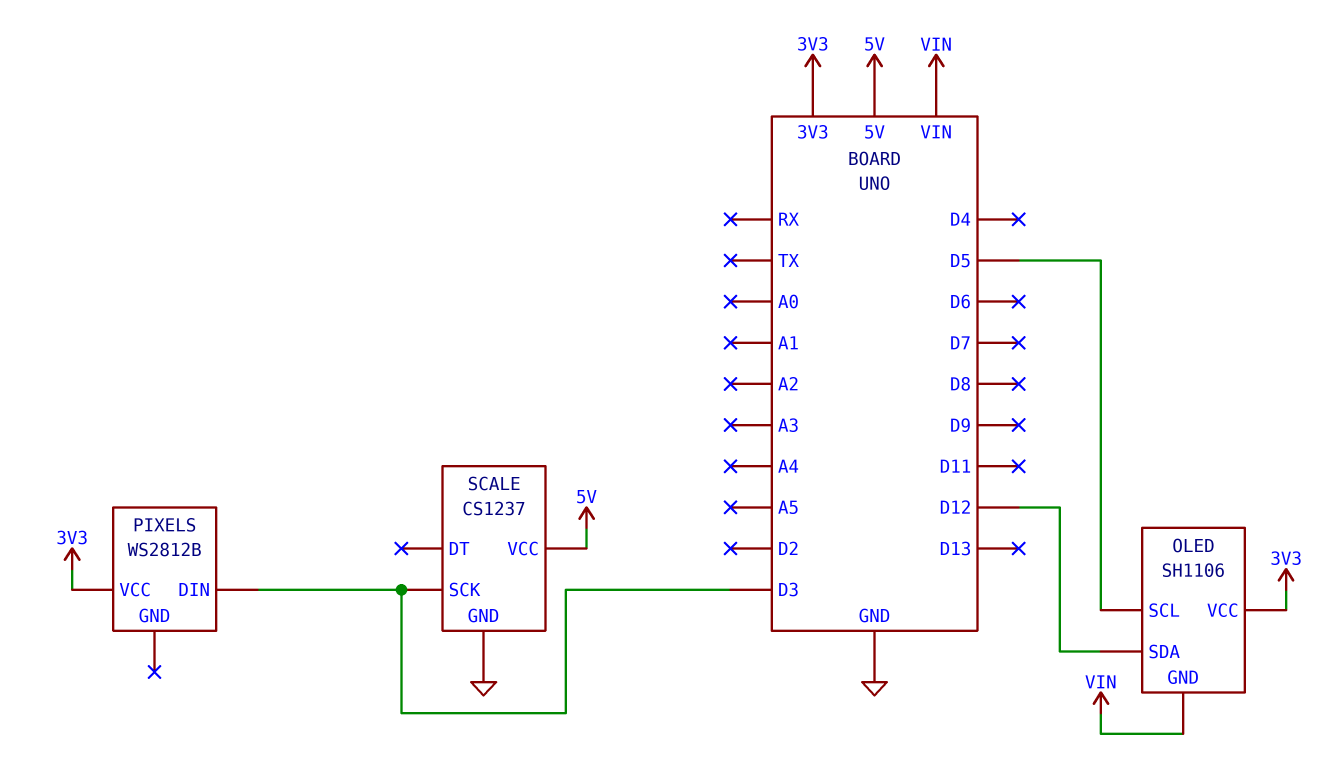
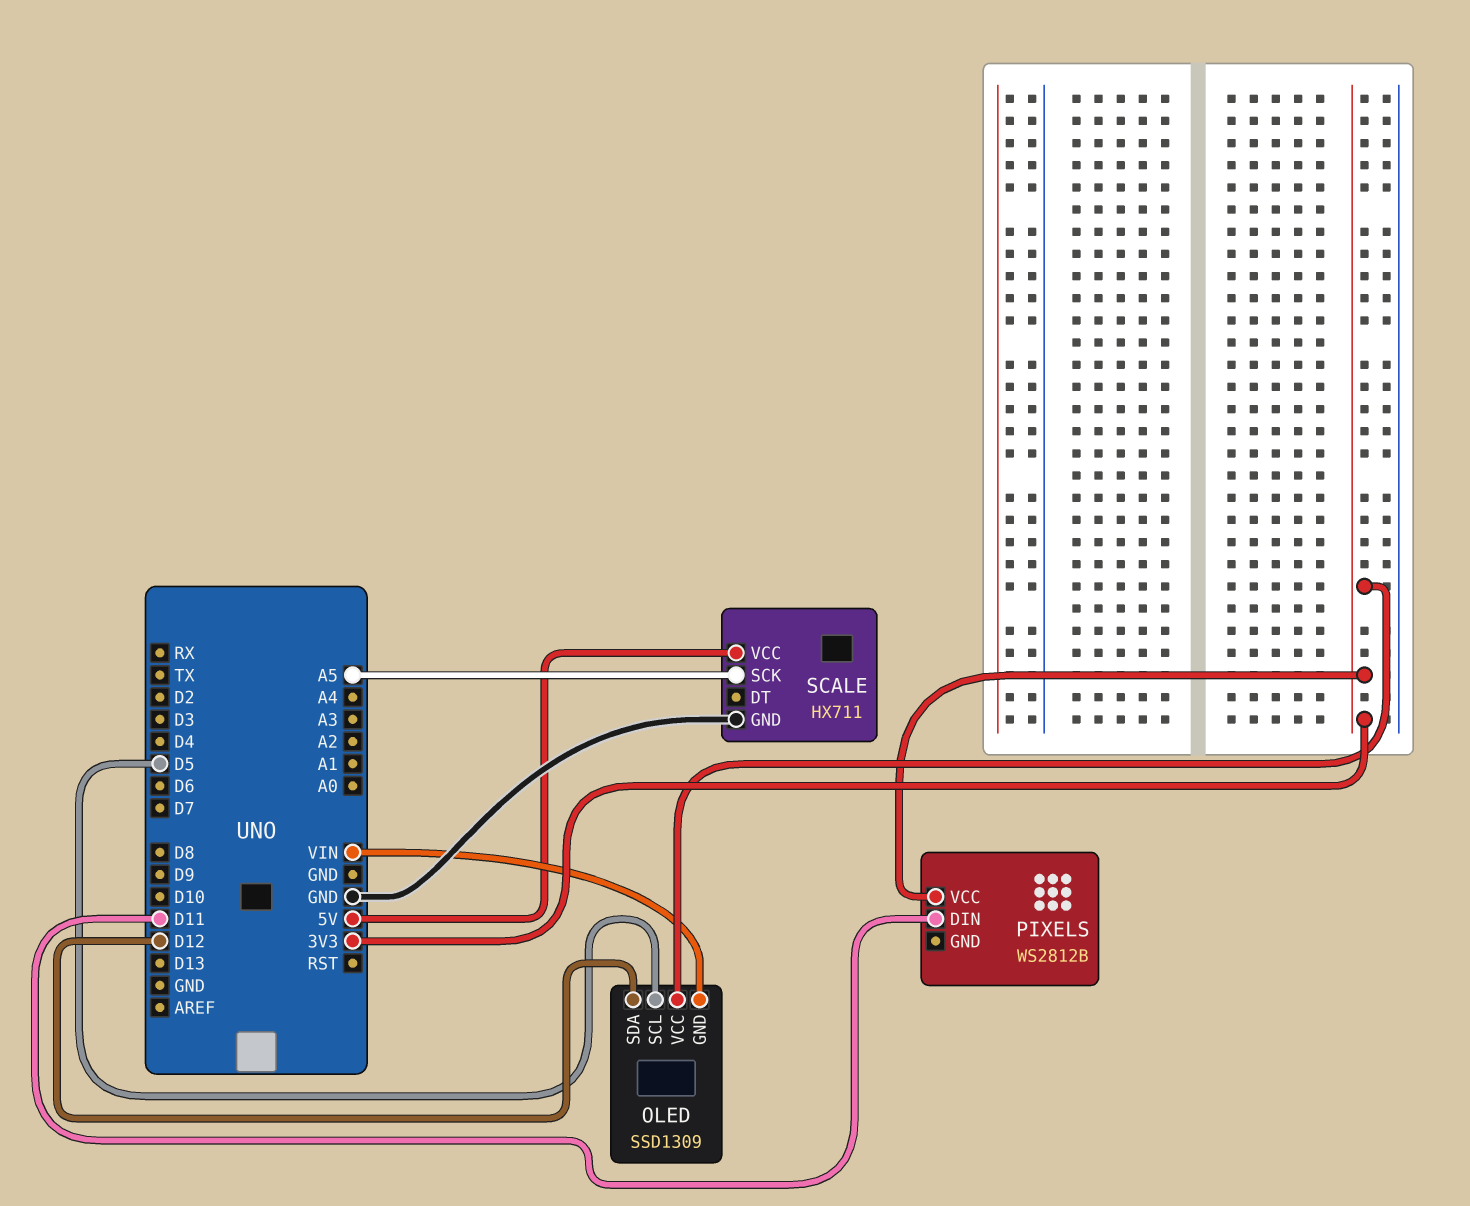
OLED: SH1106 -> SSD1309
PIXELS pin DIN: D3 -> D11
SCALE: CS1237 -> HX711
SCALE pin SCK: D3 -> A5

